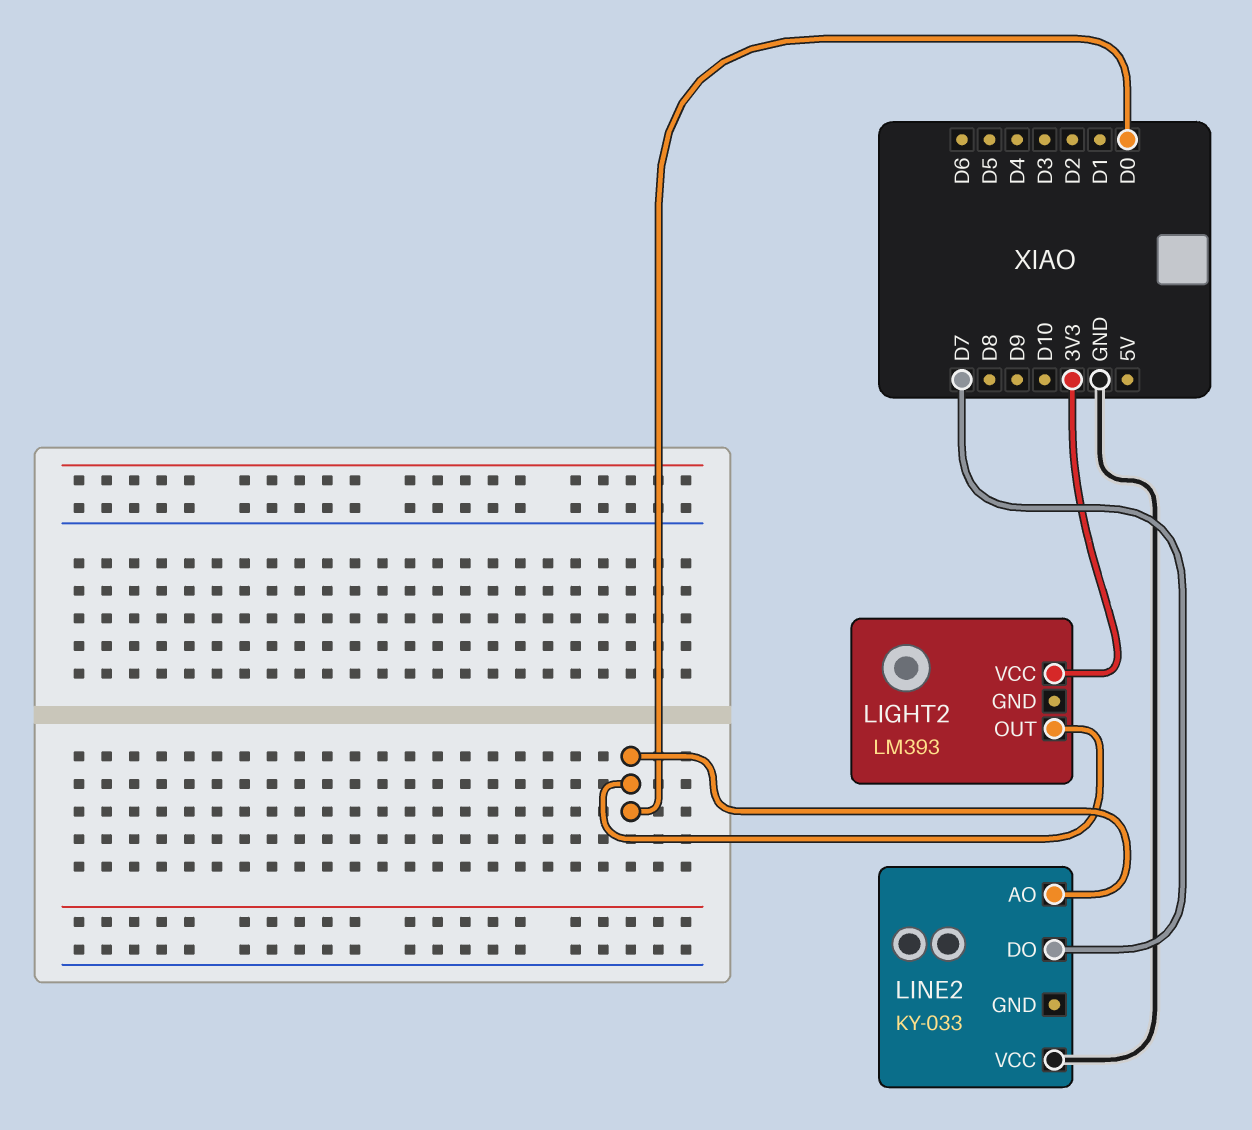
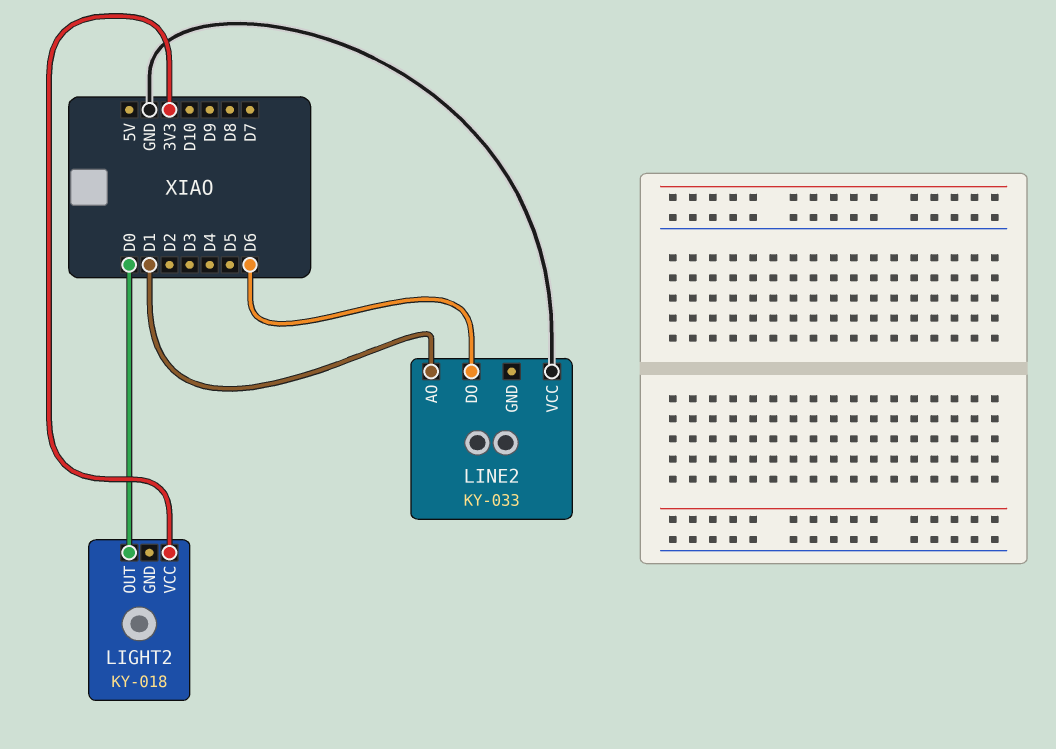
LIGHT2: LM393 -> KY-018
LINE2 pin AO: D0 -> D1
LINE2 pin DO: D7 -> D6

